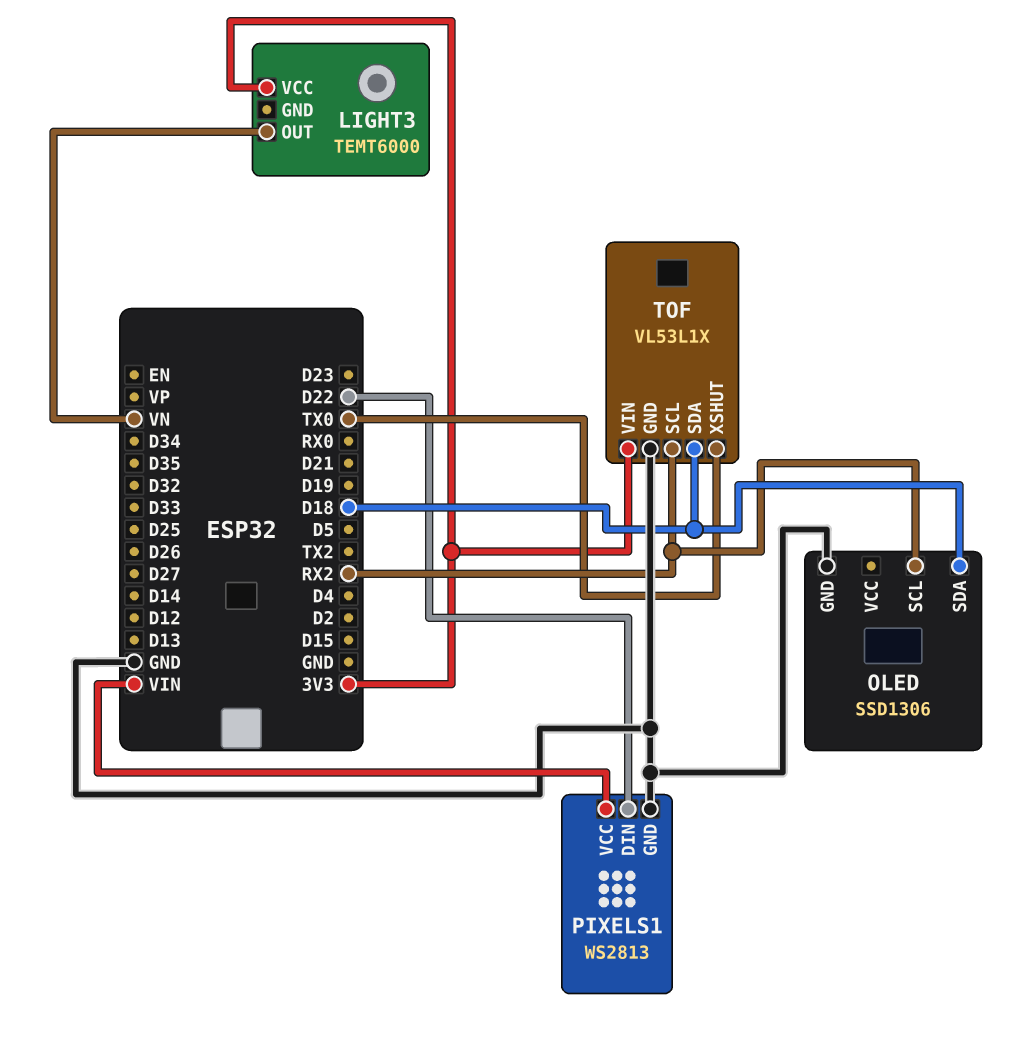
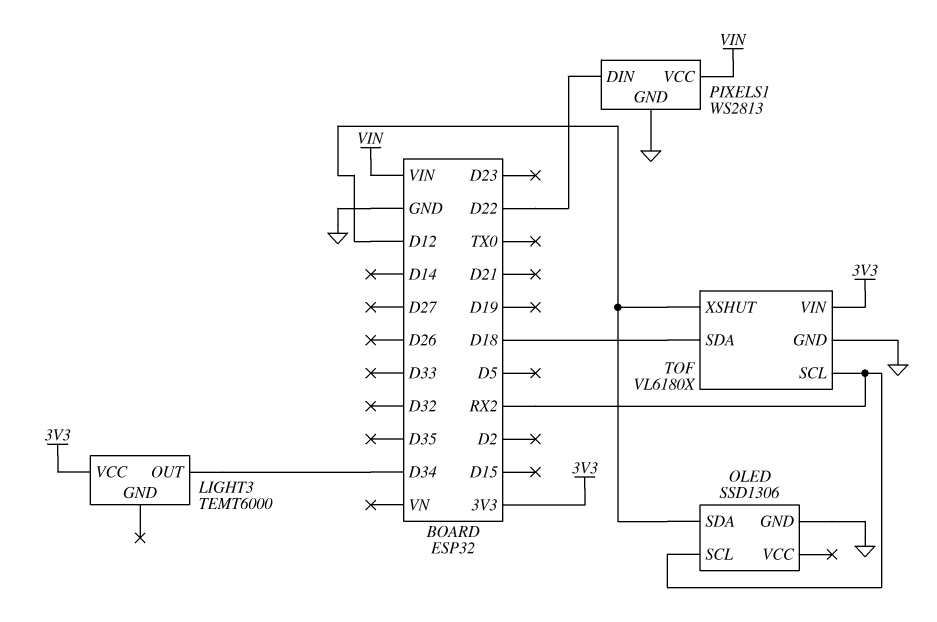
LIGHT3 pin OUT: VN -> D34
OLED pin SDA: D18 -> D12
TOF: VL53L1X -> VL6180X
TOF pin XSHUT: TX0 -> D12

